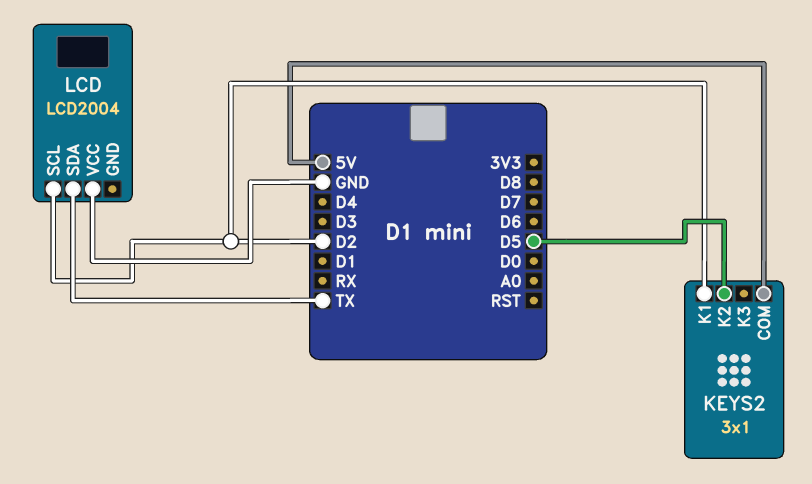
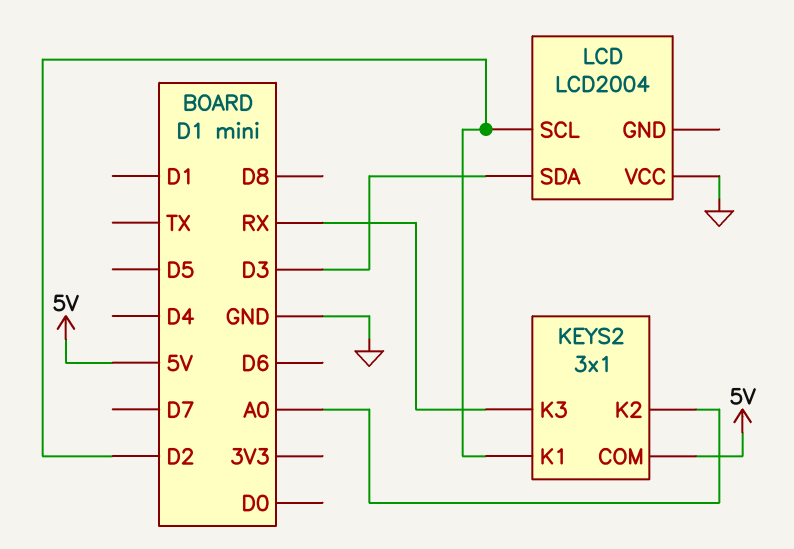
KEYS2 pin K2: D5 -> A0
KEYS2 pin K3: none -> RX
LCD pin SDA: TX -> D3

